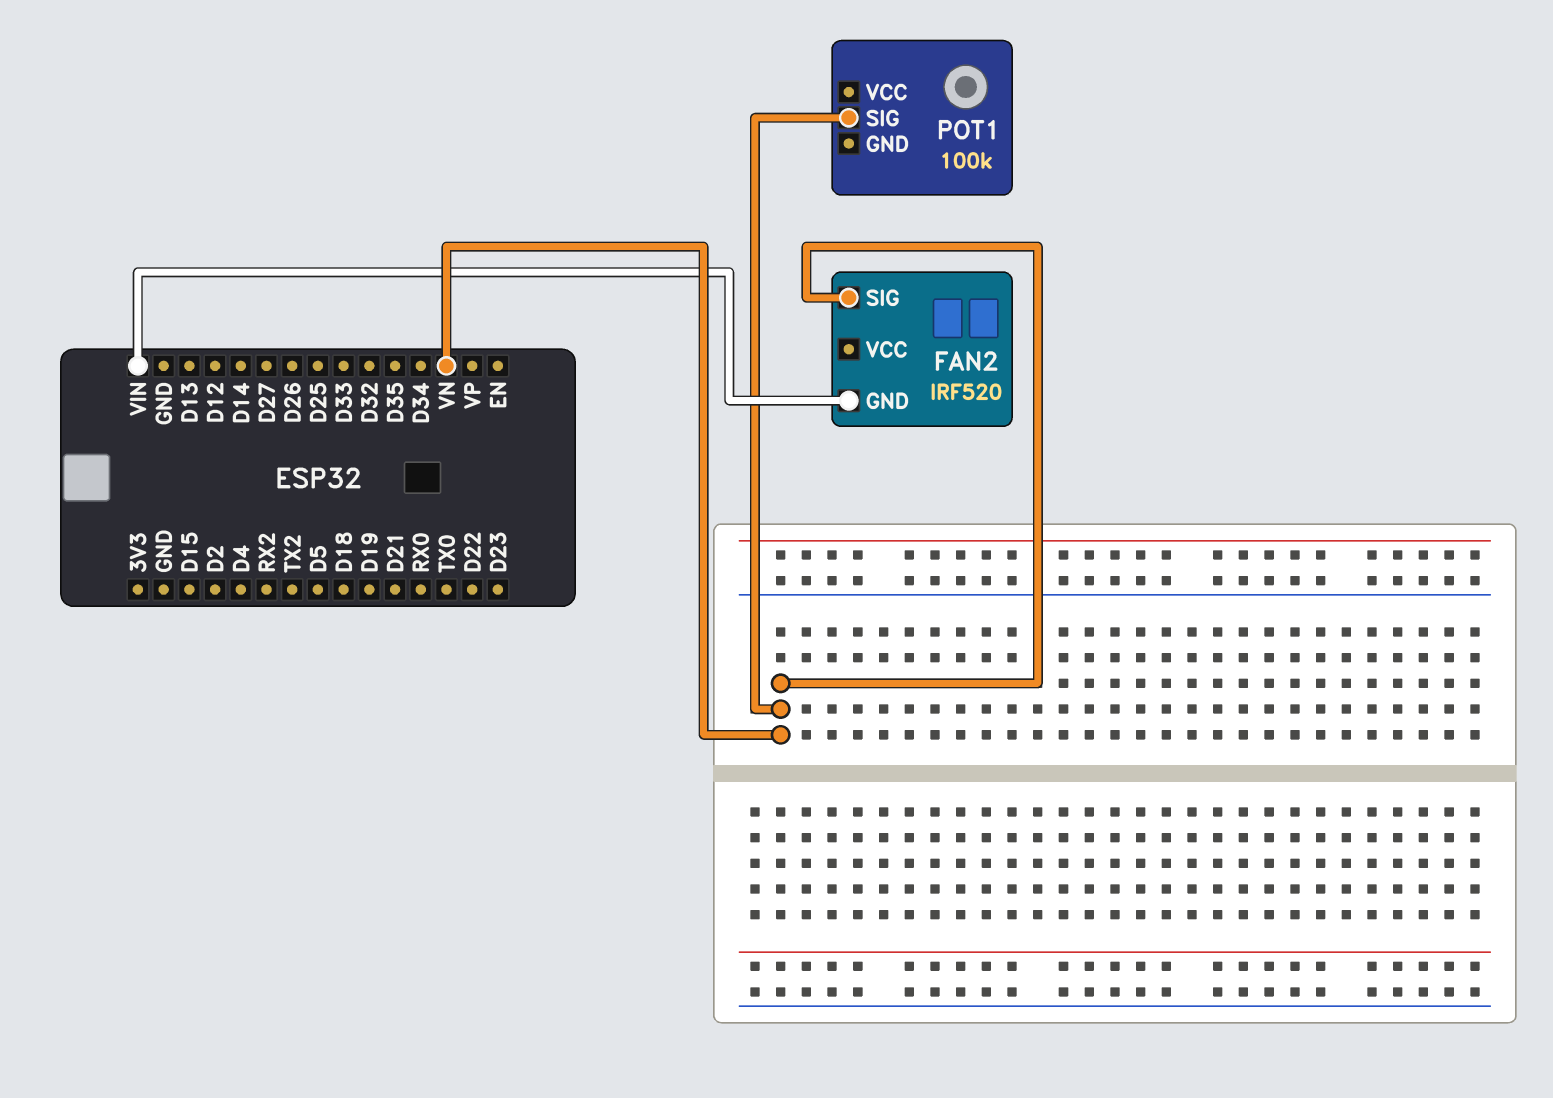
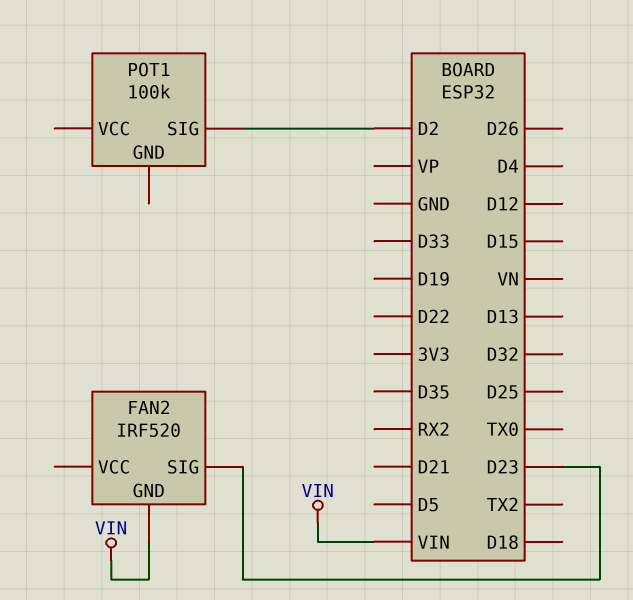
FAN2 pin SIG: VN -> D23
POT1 pin SIG: VN -> D2

